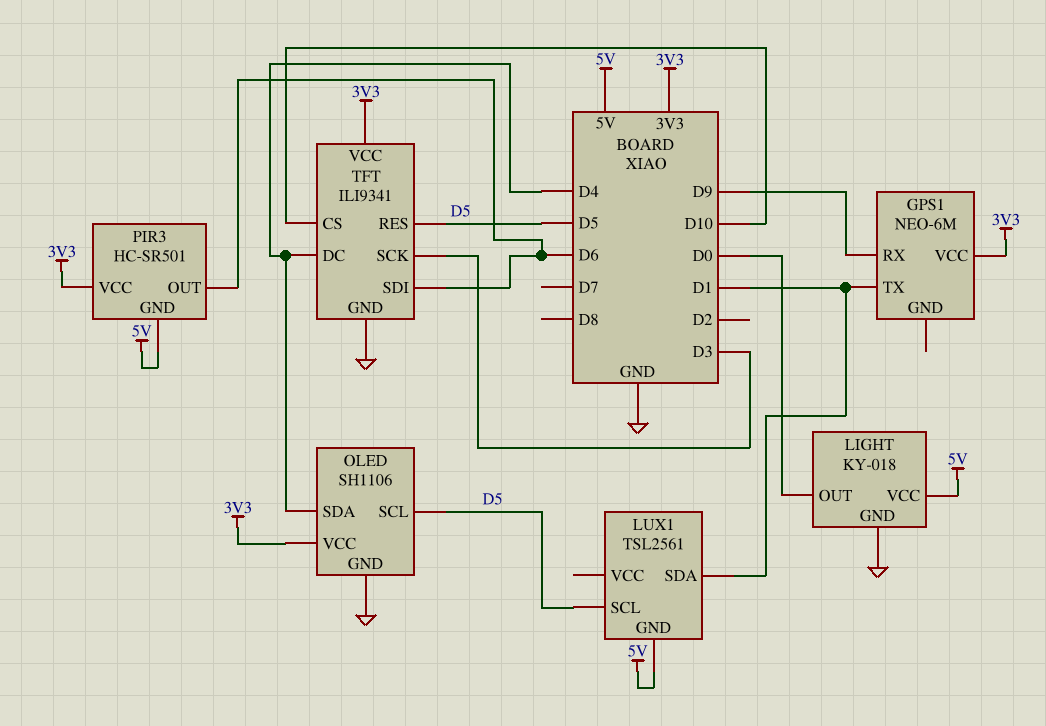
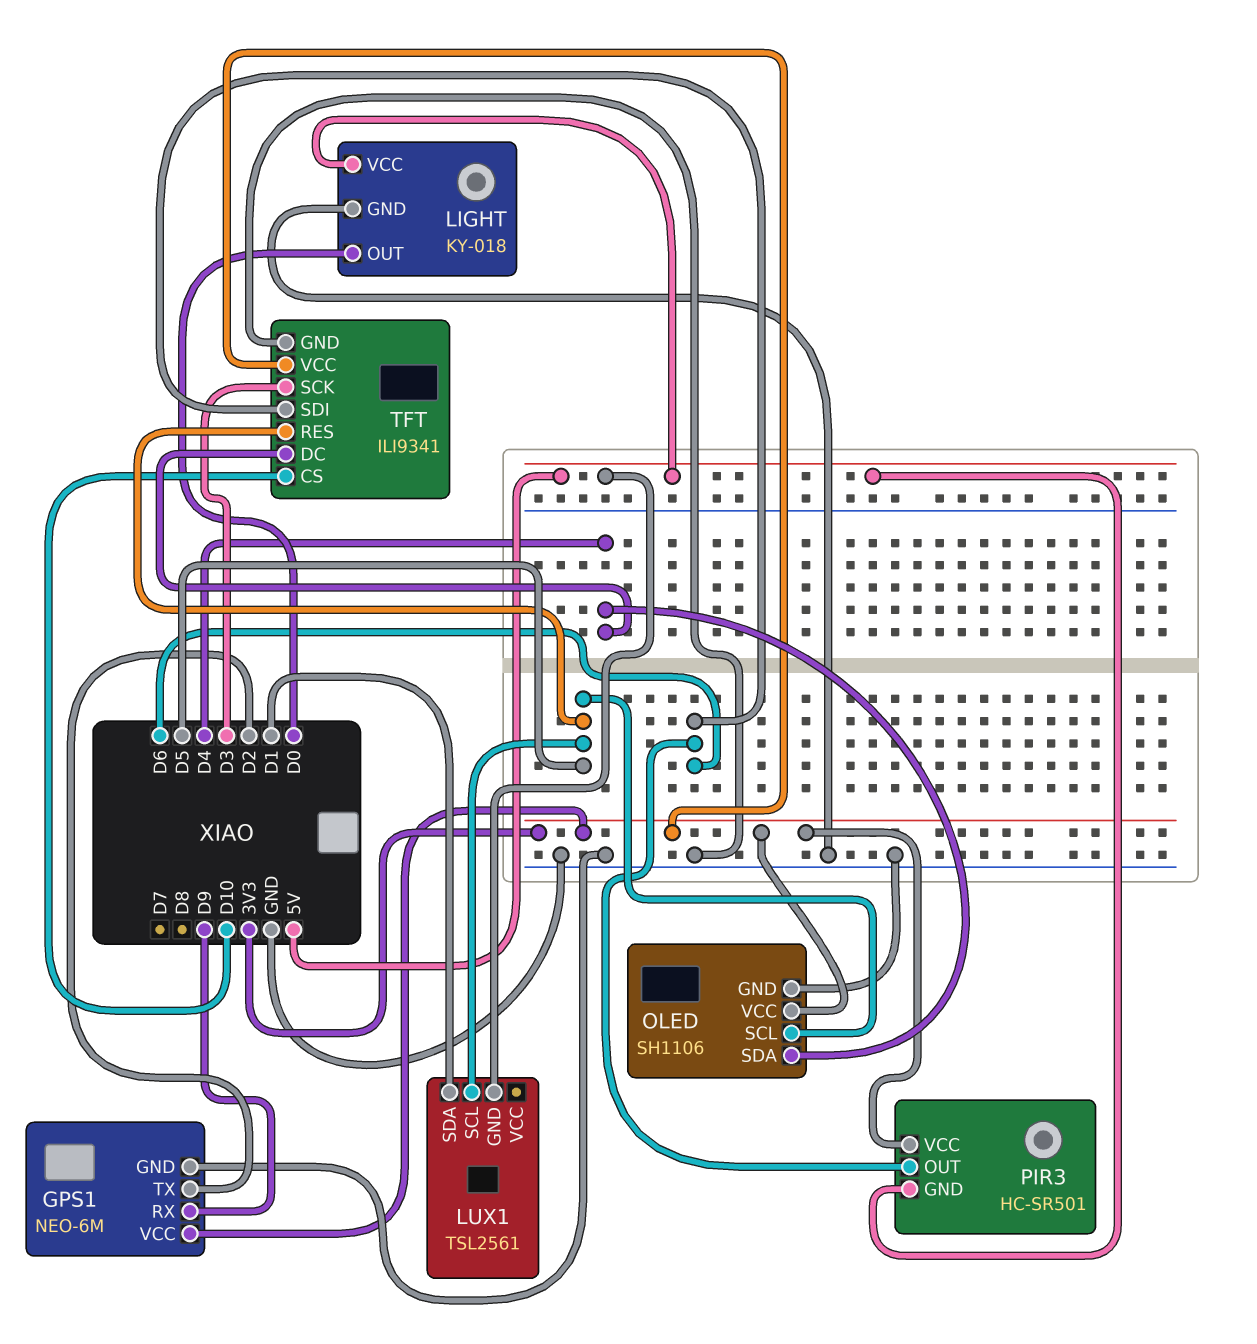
GPS1 pin GND: none -> GND
GPS1 pin TX: D1 -> D2

